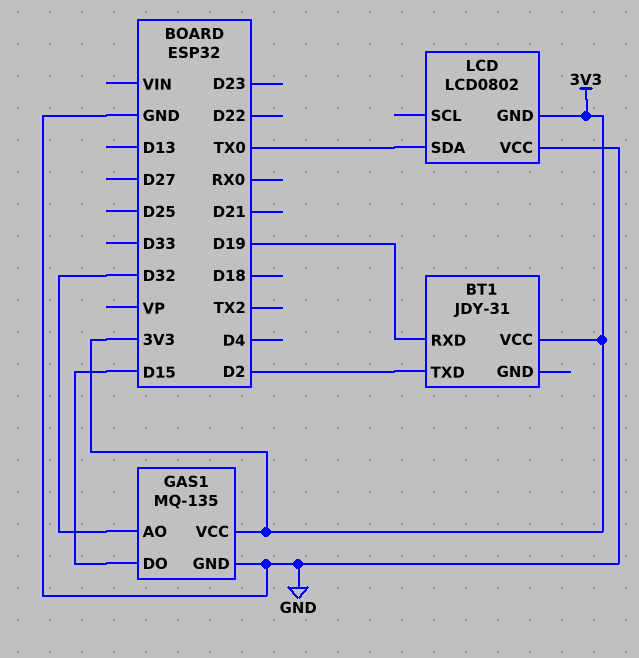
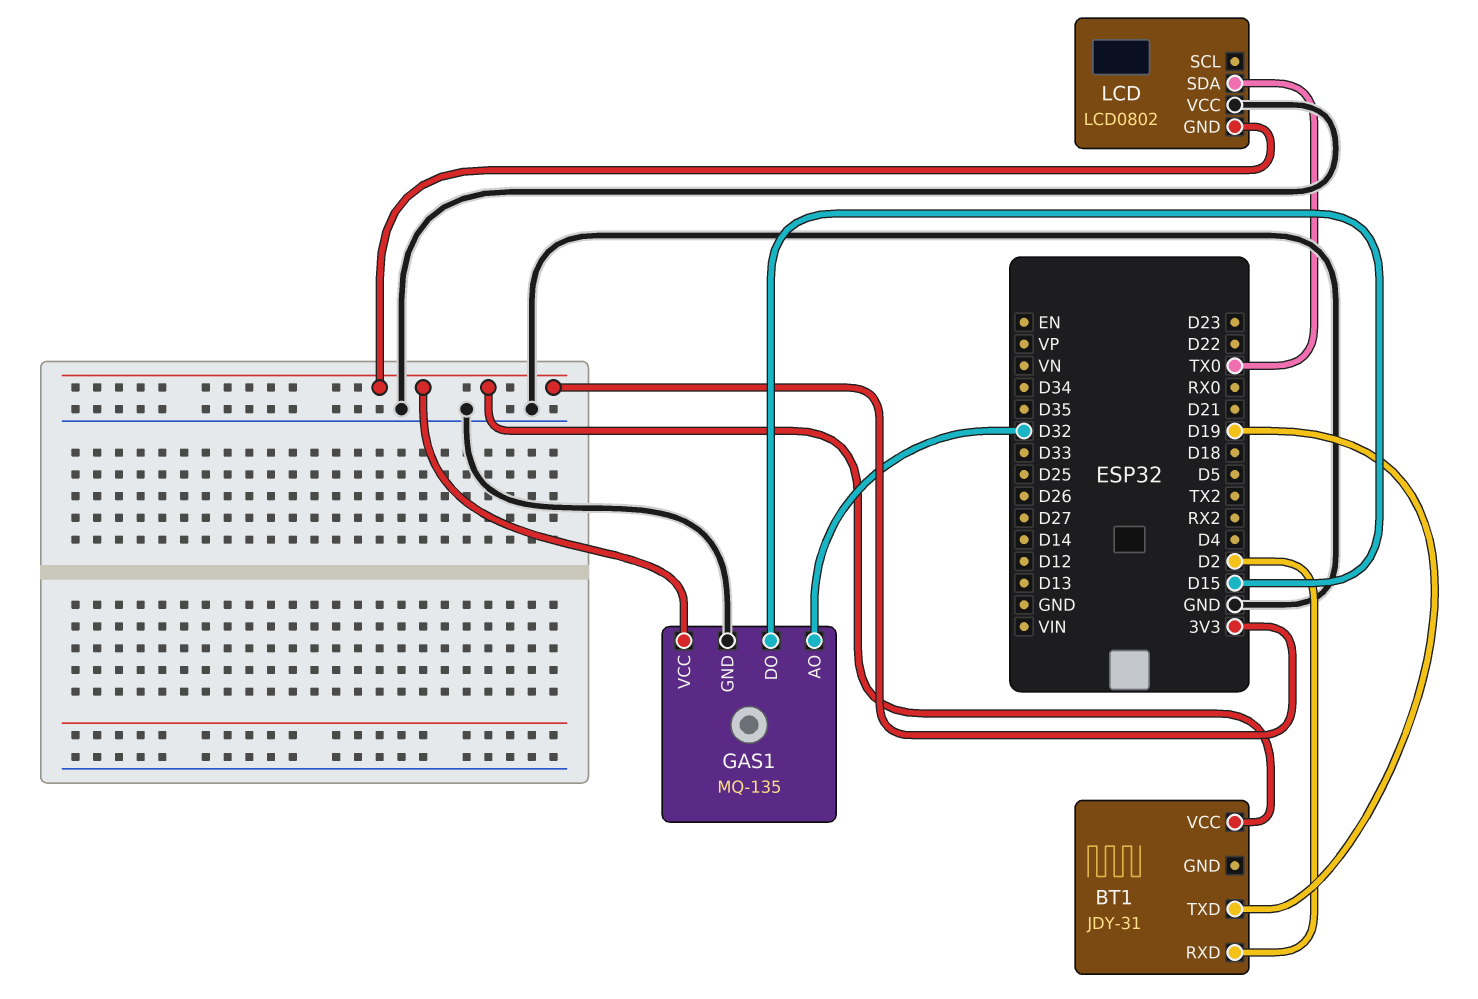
BT1 pin RXD: D19 -> D2
BT1 pin TXD: D2 -> D19

